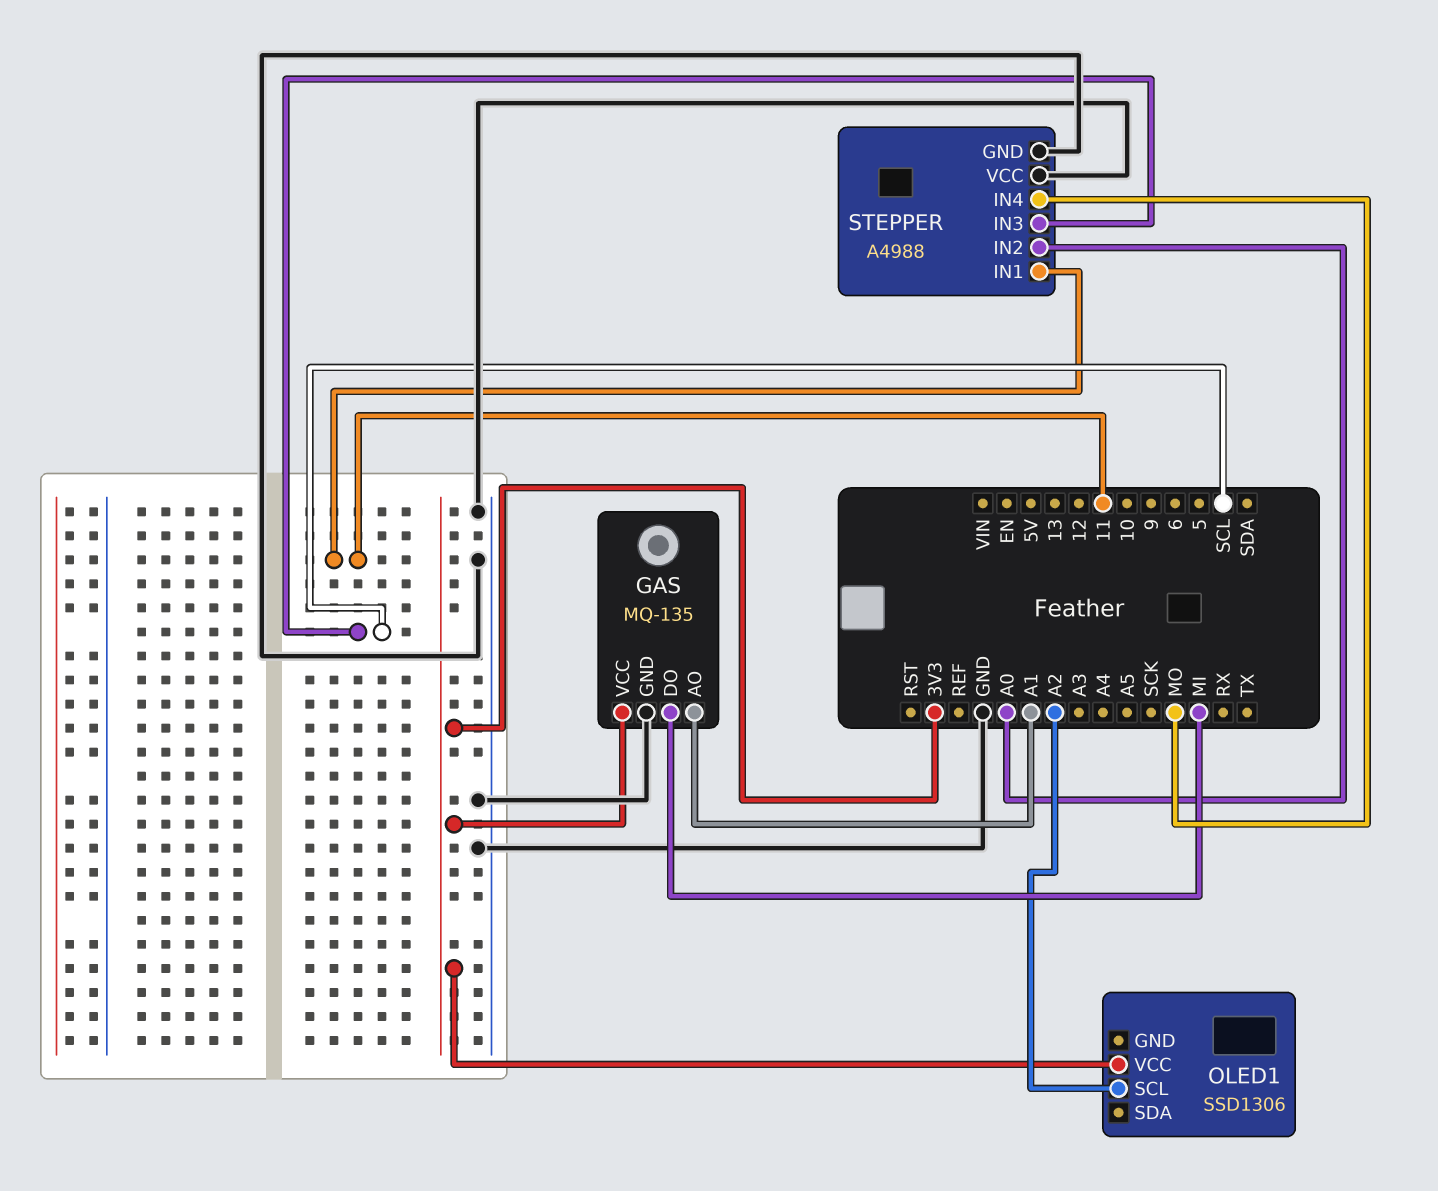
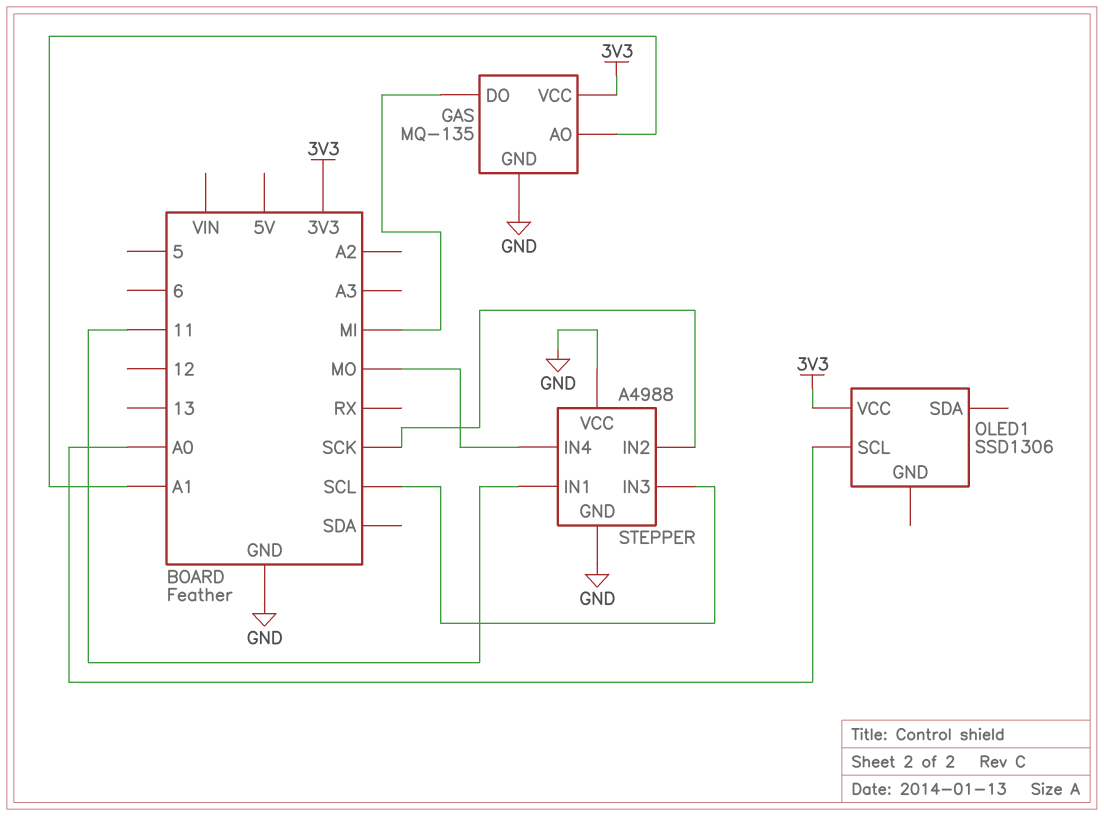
OLED1 pin SCL: A2 -> A0
STEPPER pin IN2: A0 -> SCK

